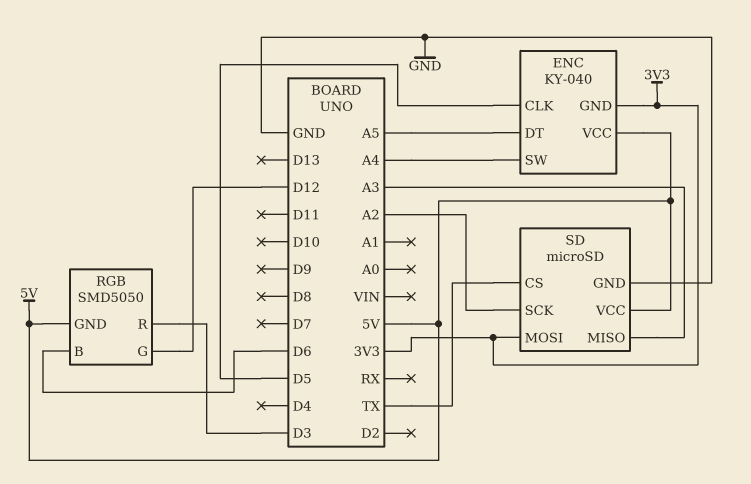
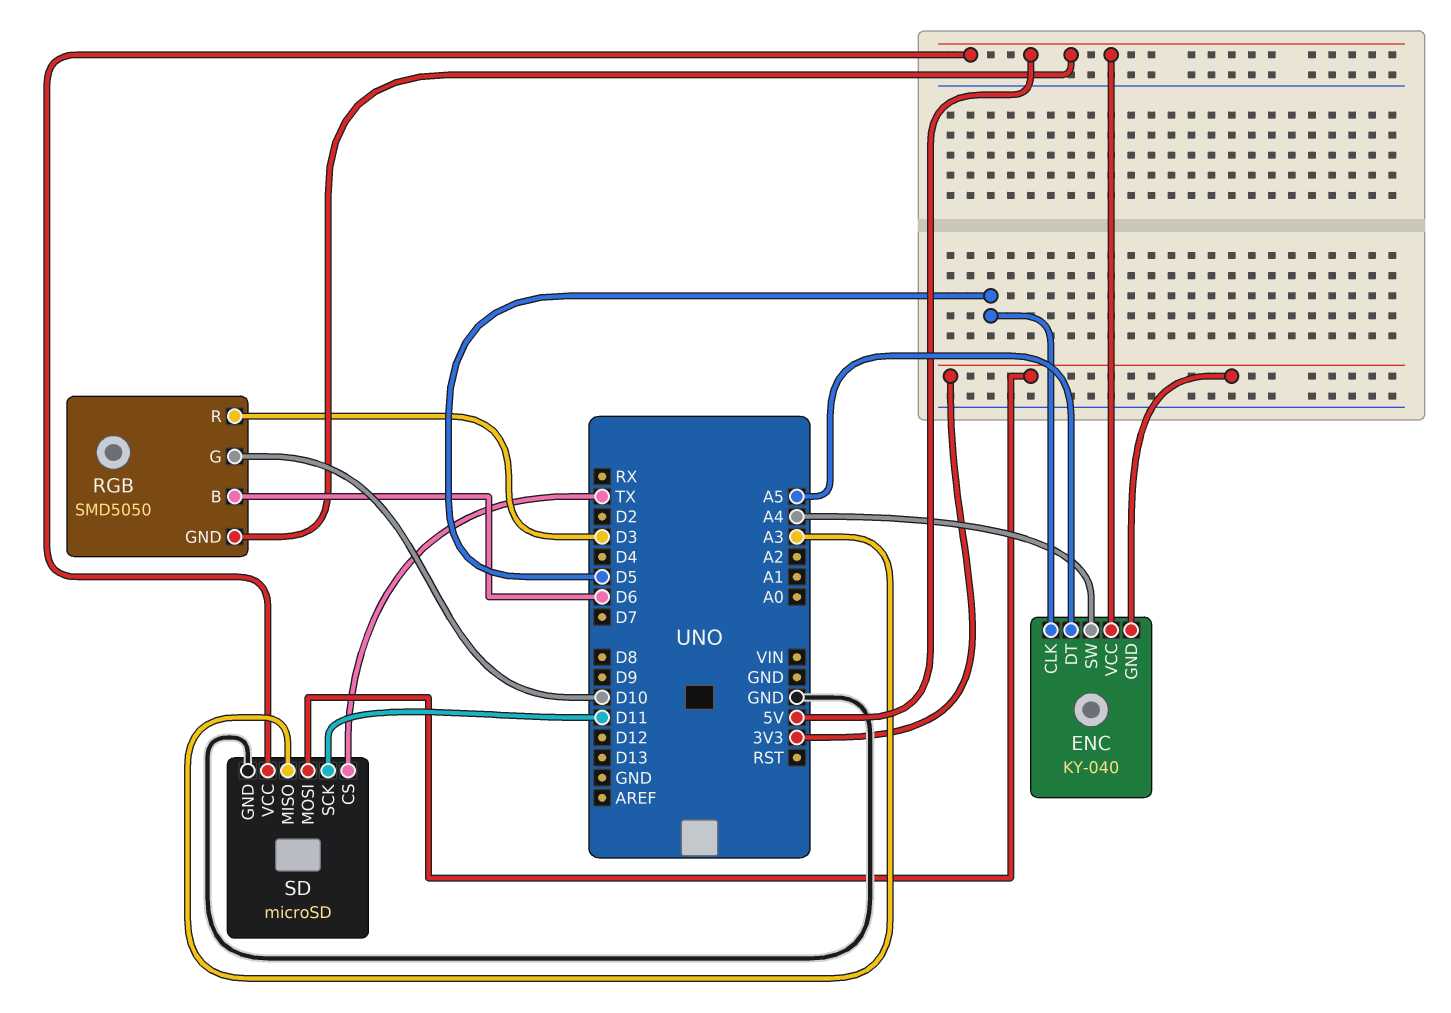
RGB pin G: D12 -> D10
SD pin SCK: A2 -> D11

